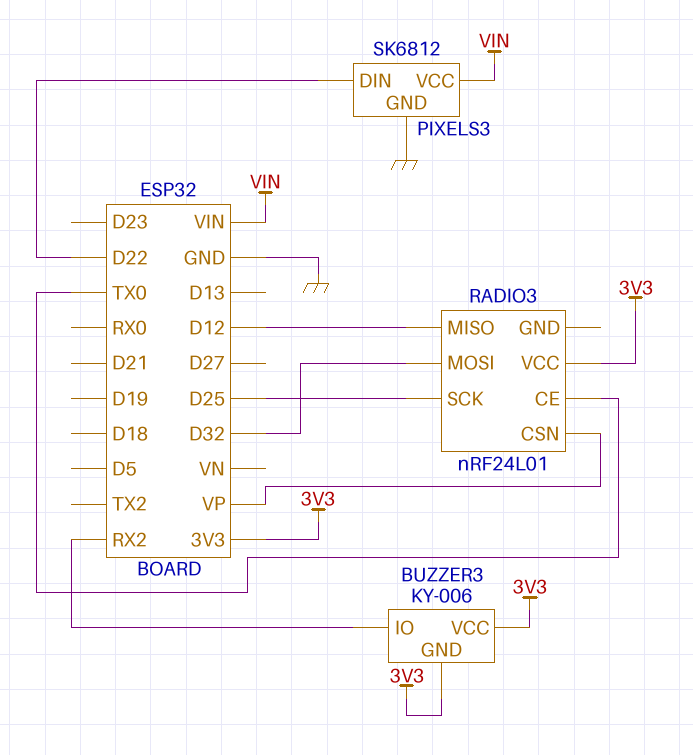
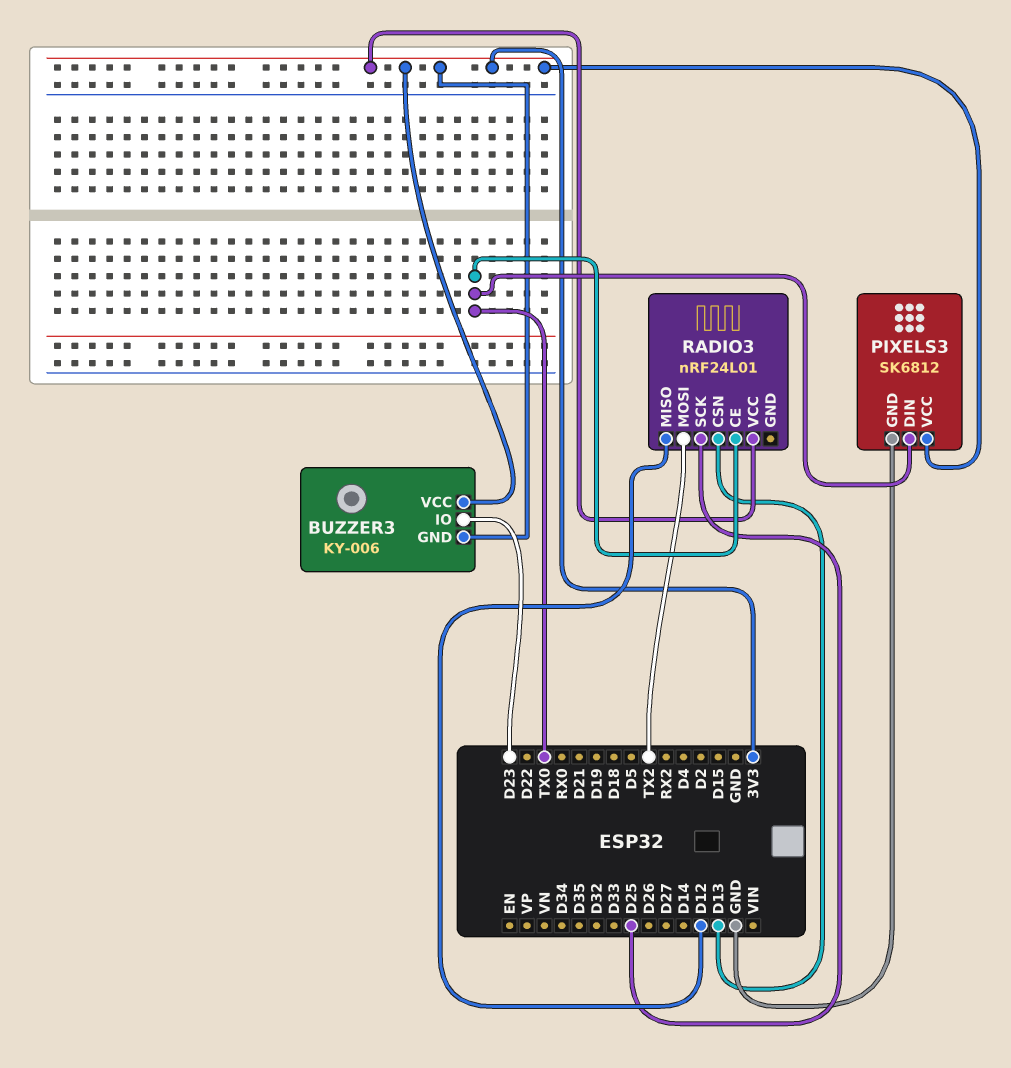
BUZZER3 pin IO: RX2 -> D23
PIXELS3 pin DIN: D22 -> TX0
PIXELS3 pin VCC: VIN -> 3V3
RADIO3 pin CSN: VP -> D13
RADIO3 pin MOSI: D32 -> TX2

